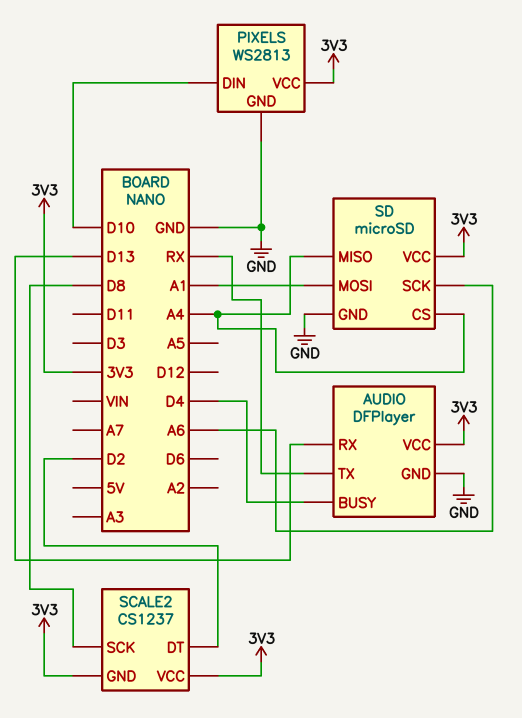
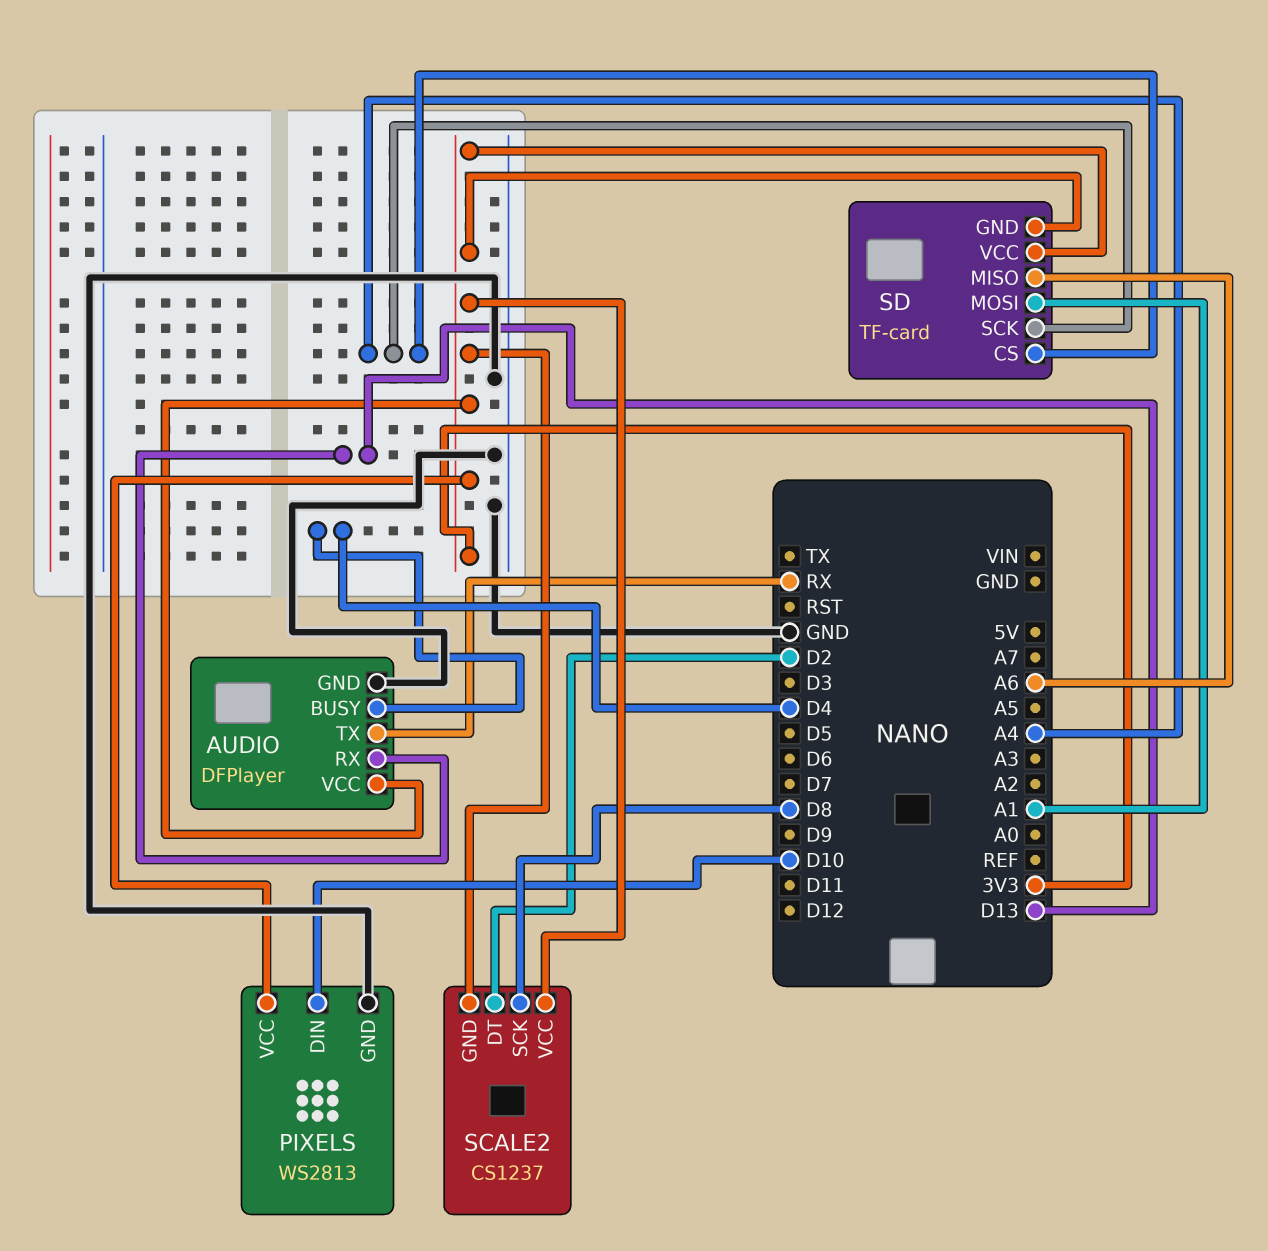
SD: microSD -> TF-card
SD pin GND: GND -> 3V3
SD pin MISO: A4 -> A6
SD pin SCK: A6 -> A4

